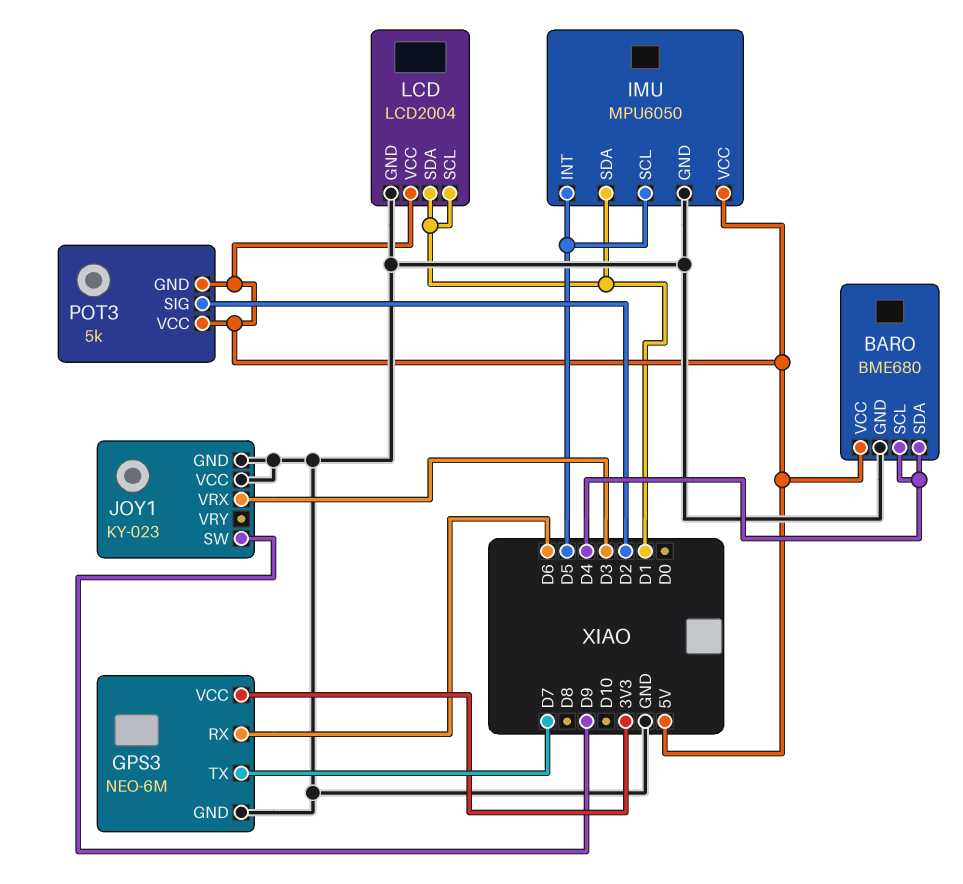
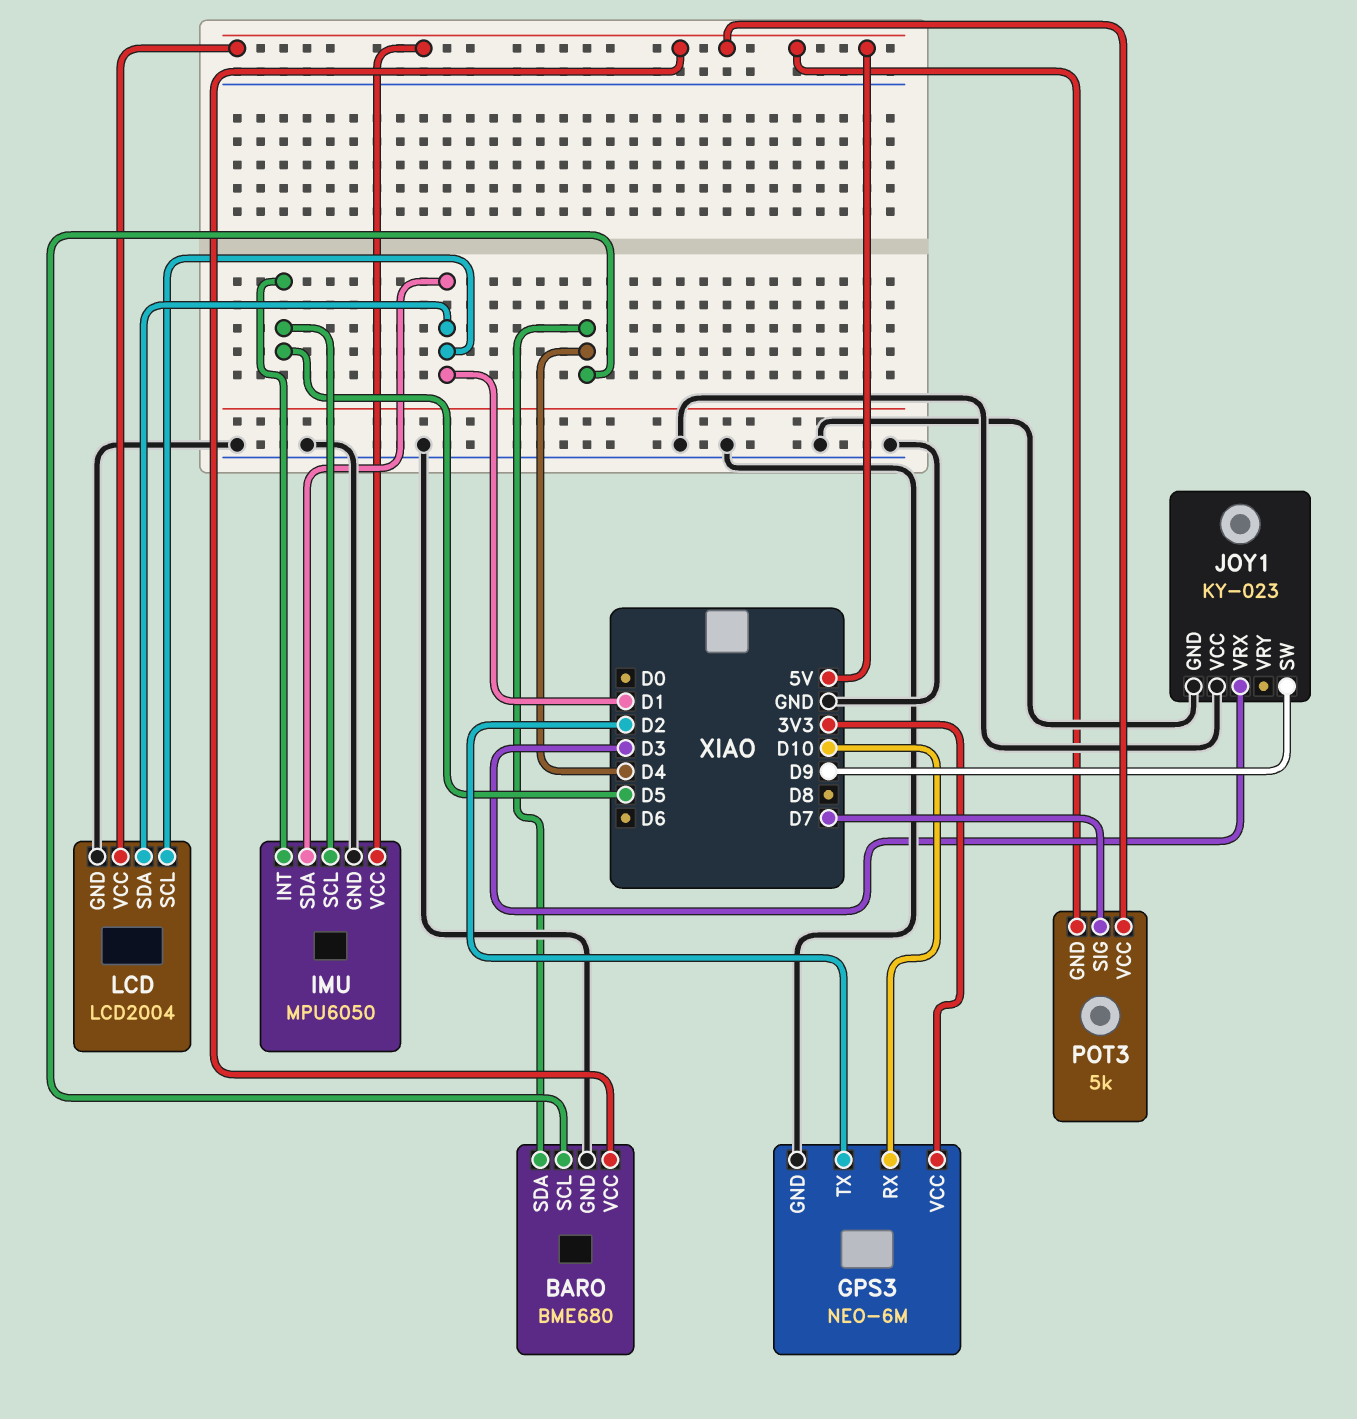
GPS3 pin RX: D6 -> D10
GPS3 pin TX: D7 -> D2
POT3 pin SIG: D2 -> D7

